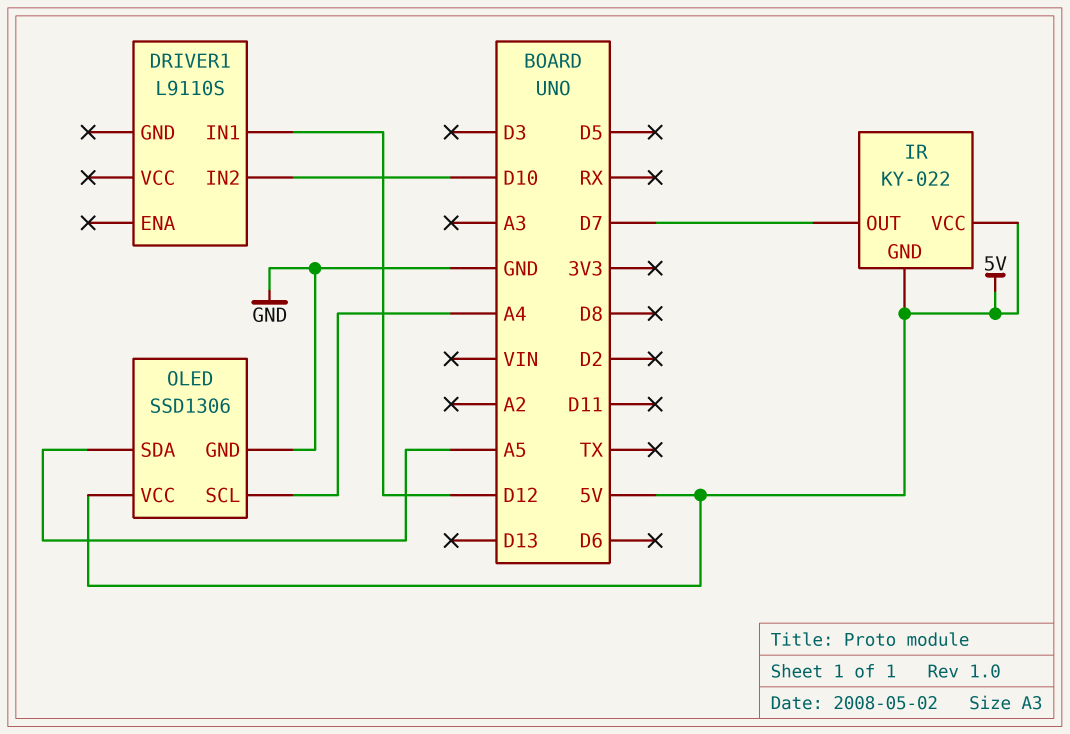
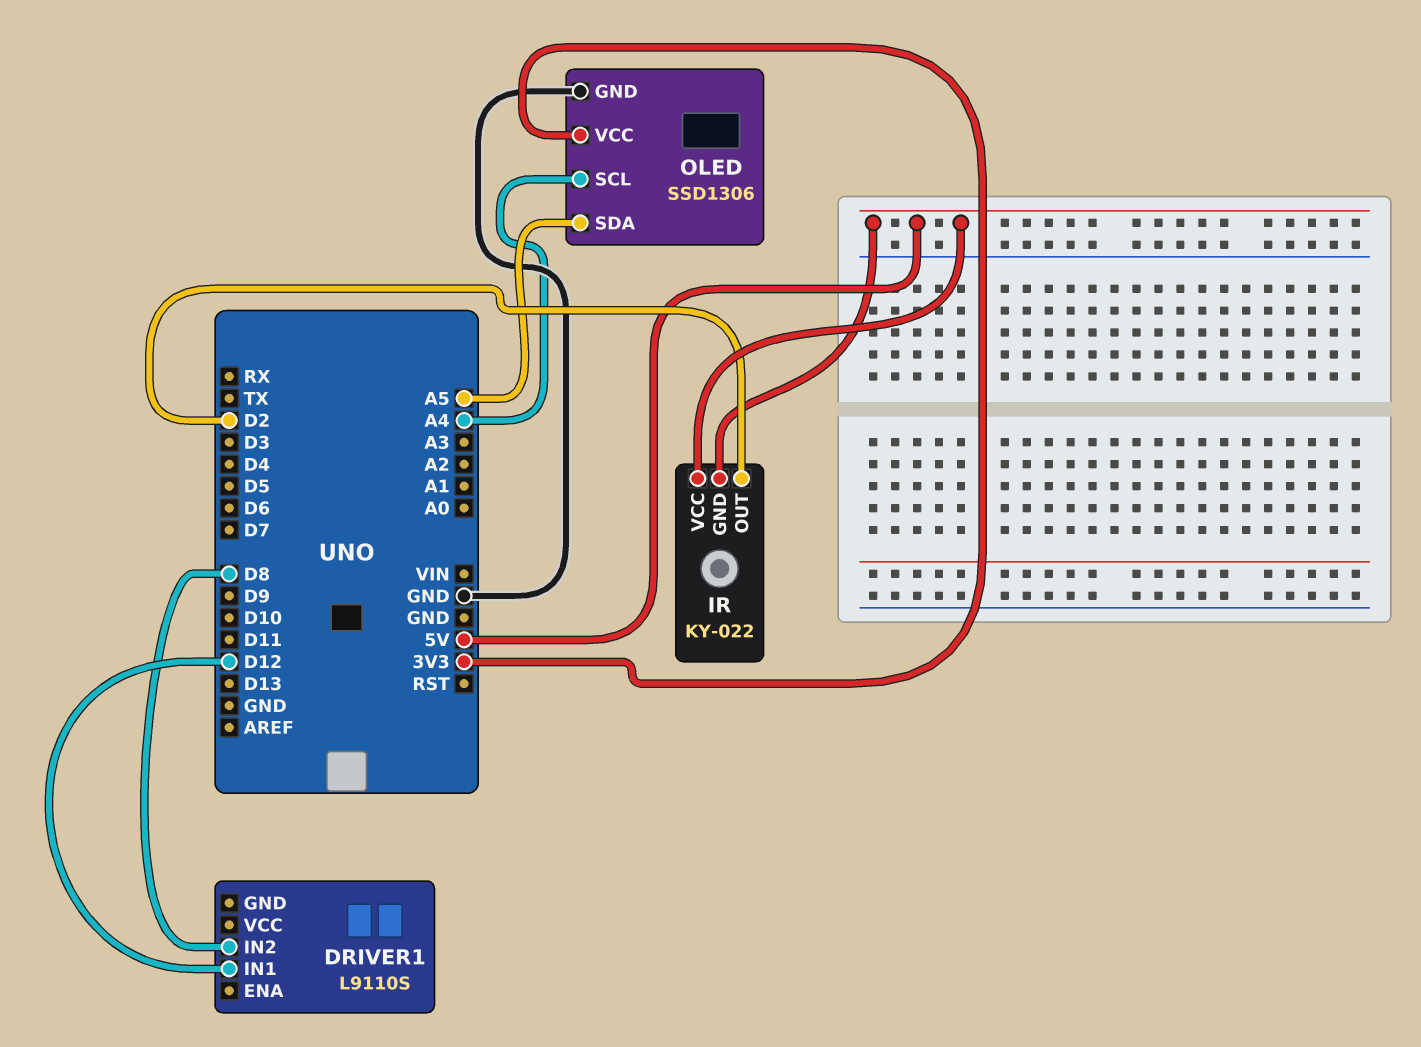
DRIVER1 pin IN2: D10 -> D8
IR pin OUT: D7 -> D2
OLED pin VCC: 5V -> 3V3

